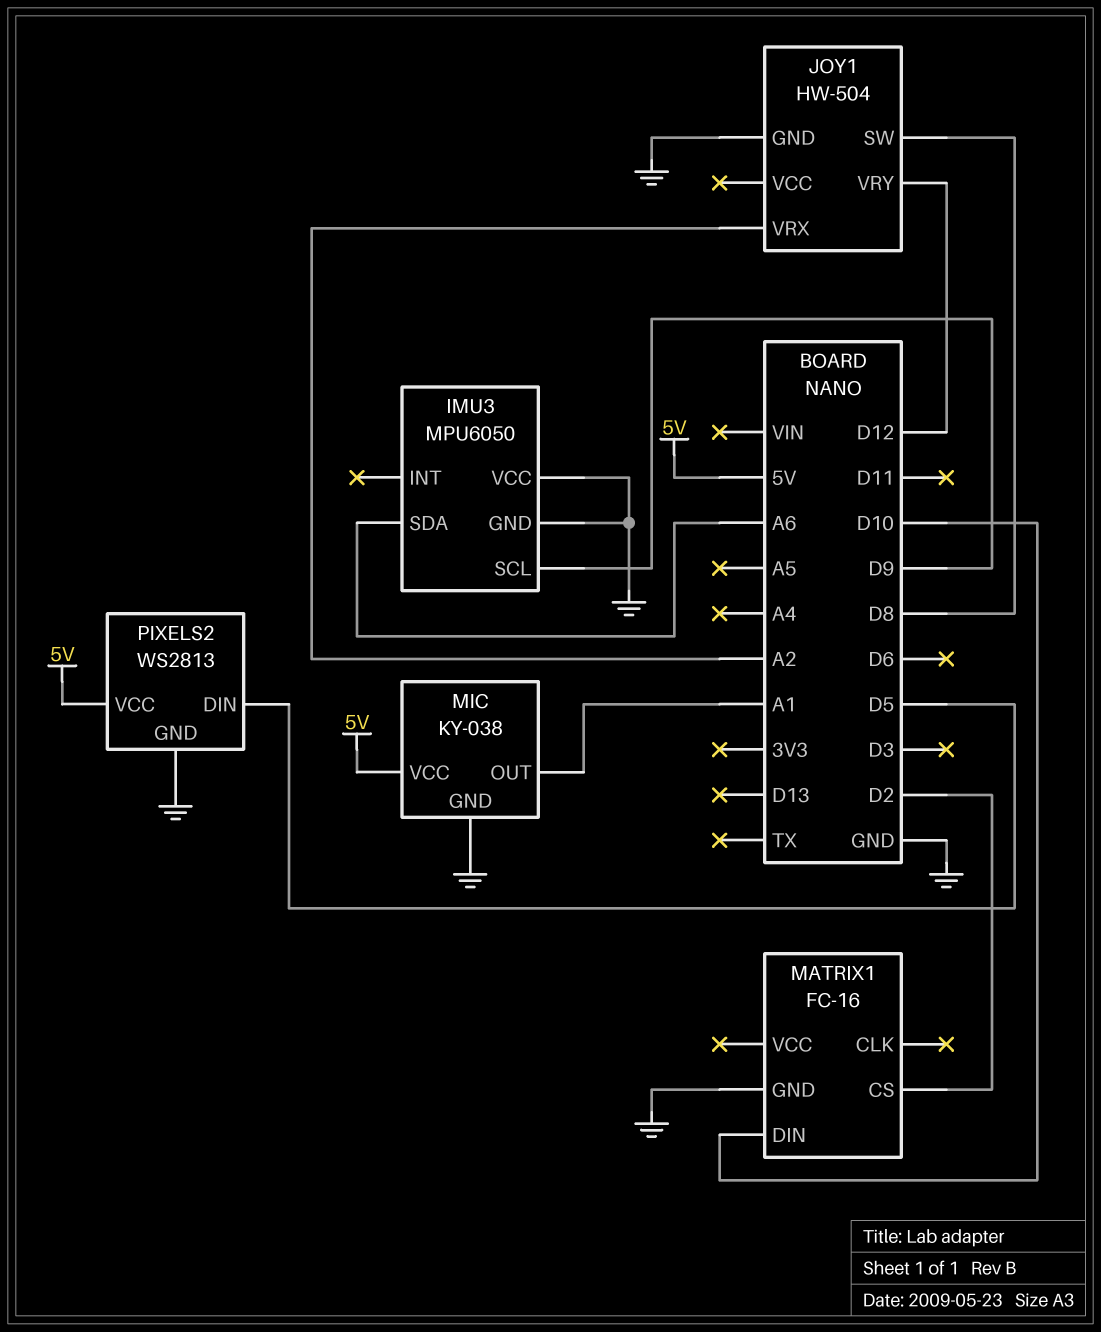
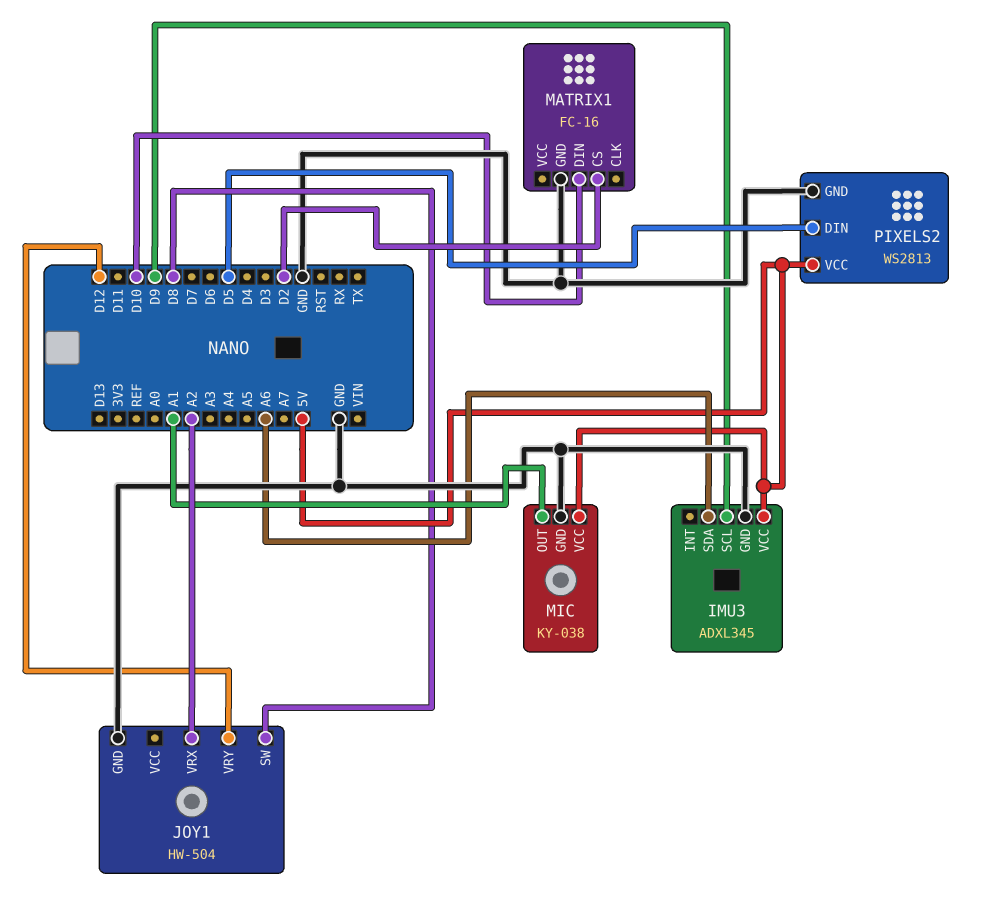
IMU3: MPU6050 -> ADXL345
IMU3 pin VCC: GND -> 5V

